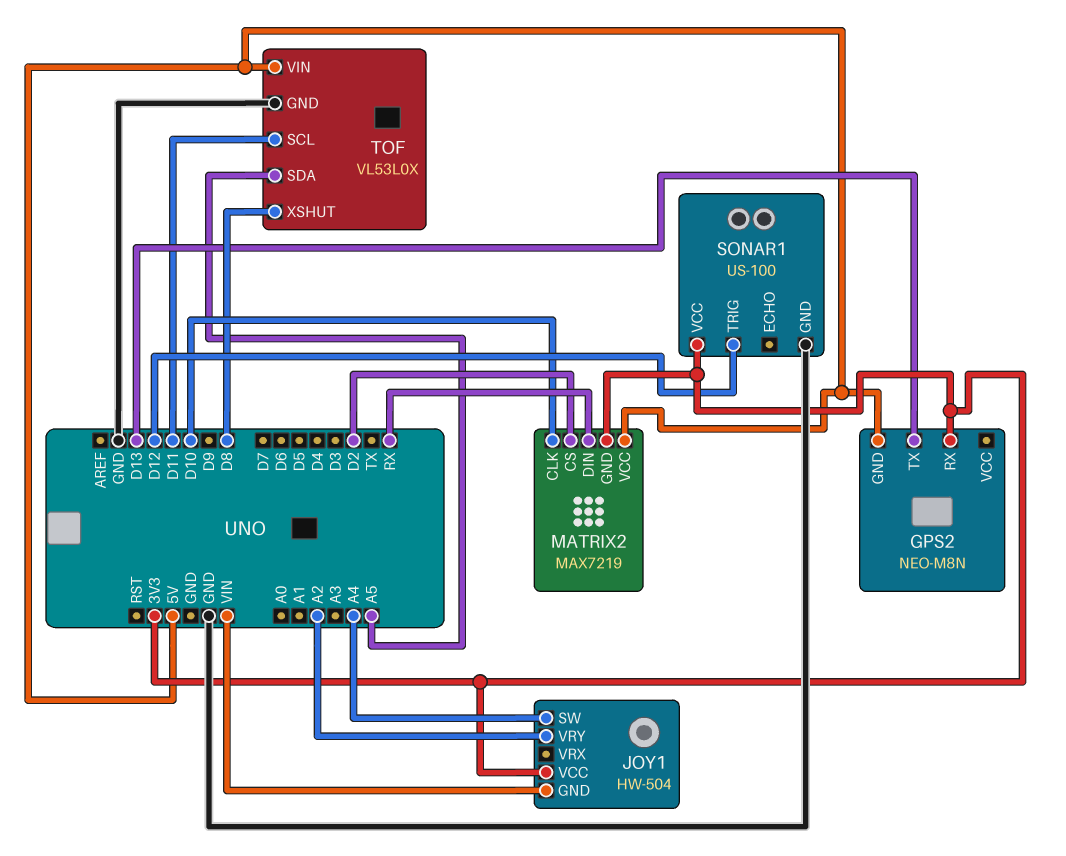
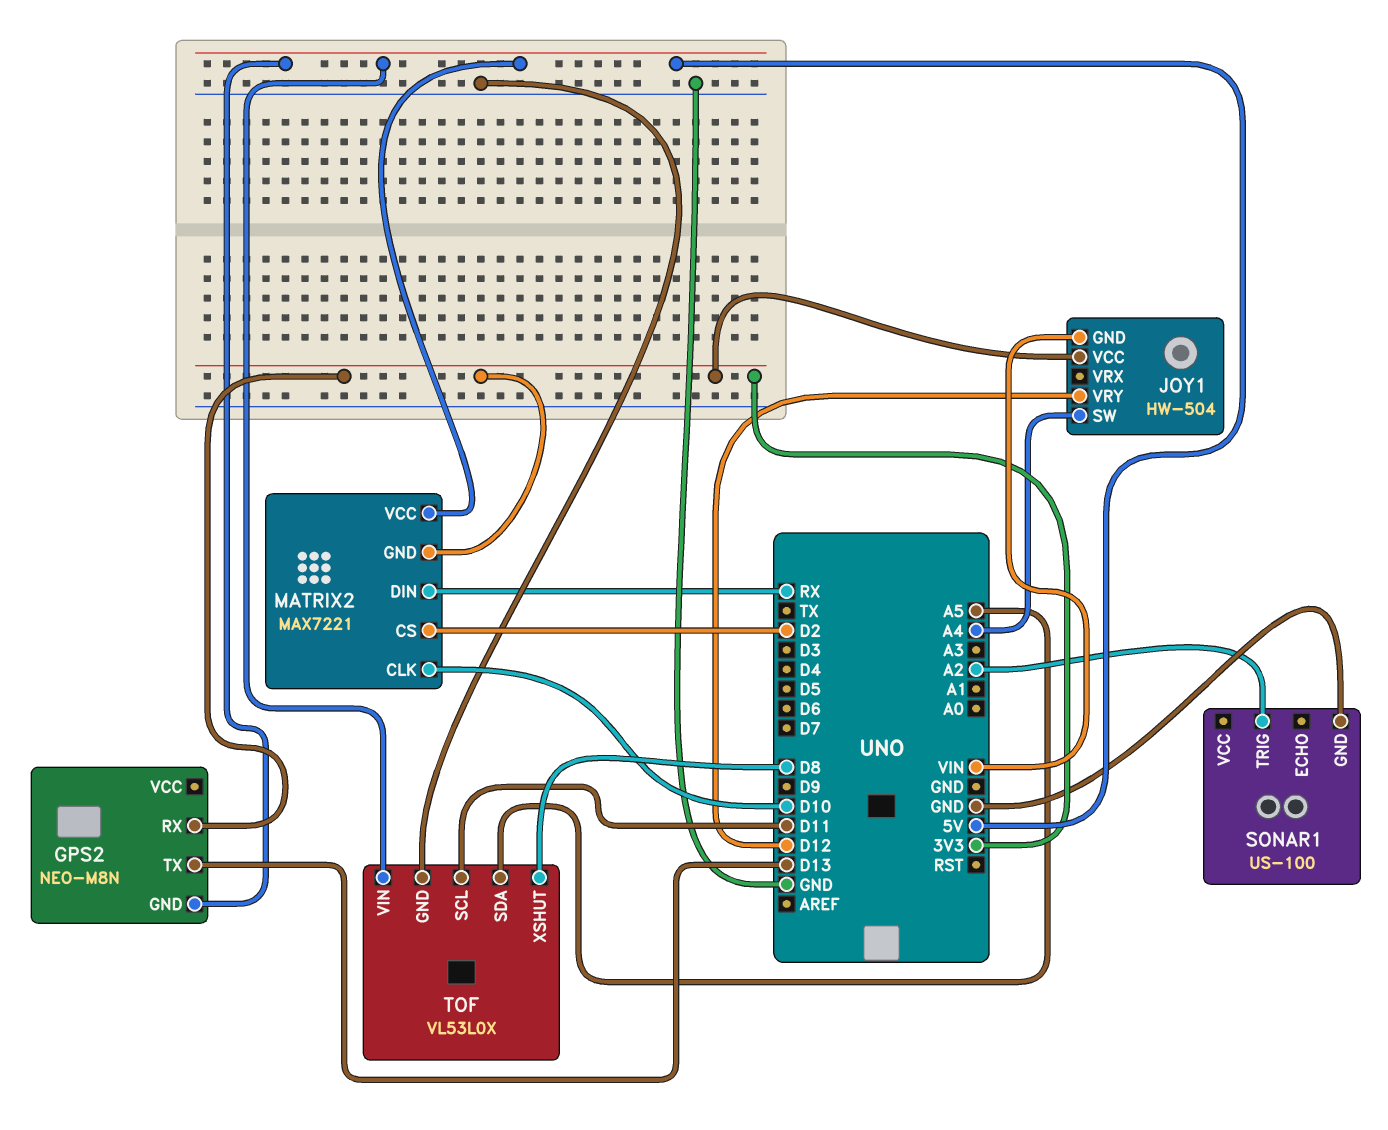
JOY1 pin VRY: A2 -> D12
MATRIX2: MAX7219 -> MAX7221
SONAR1 pin TRIG: D12 -> A2
SONAR1 pin VCC: 3V3 -> none

